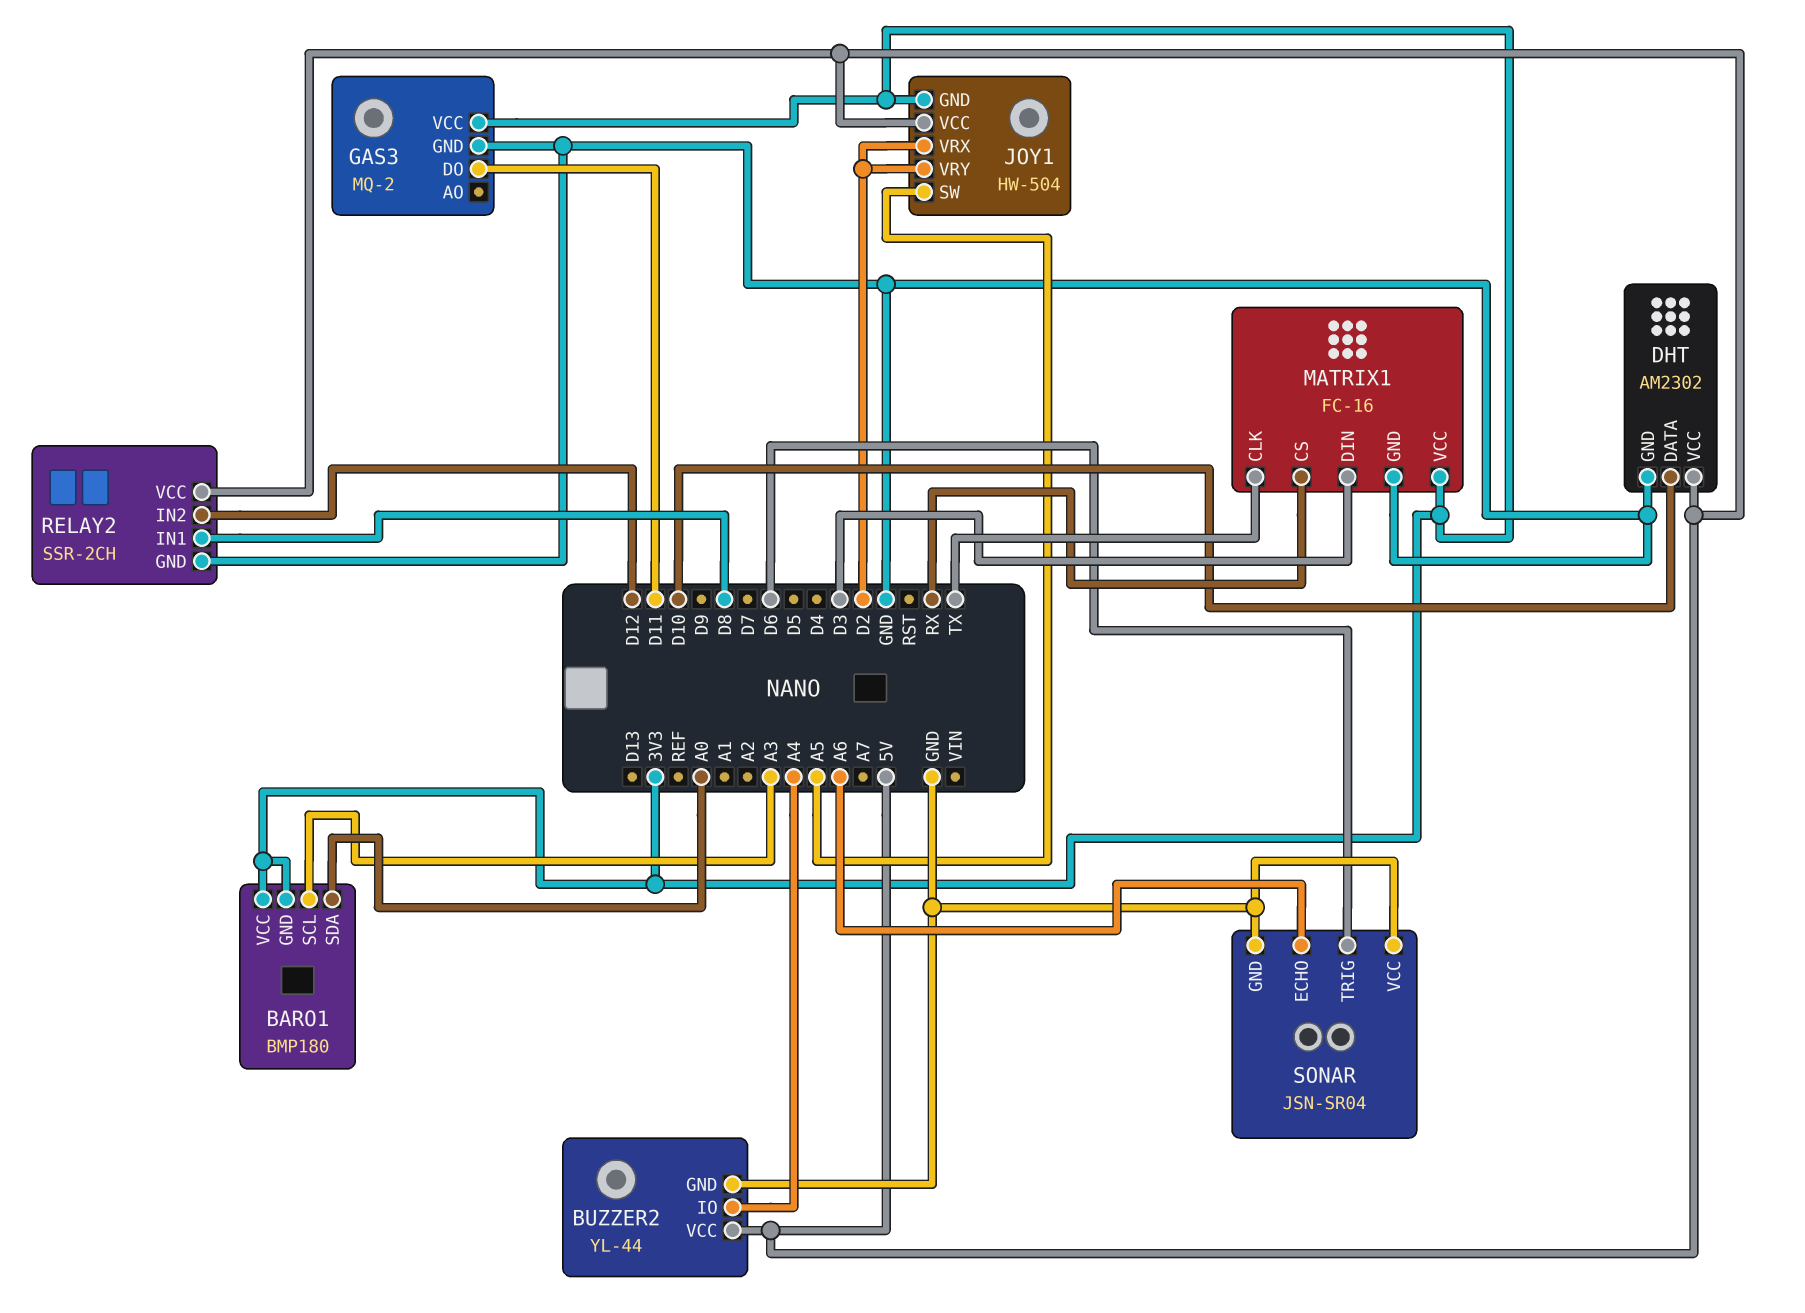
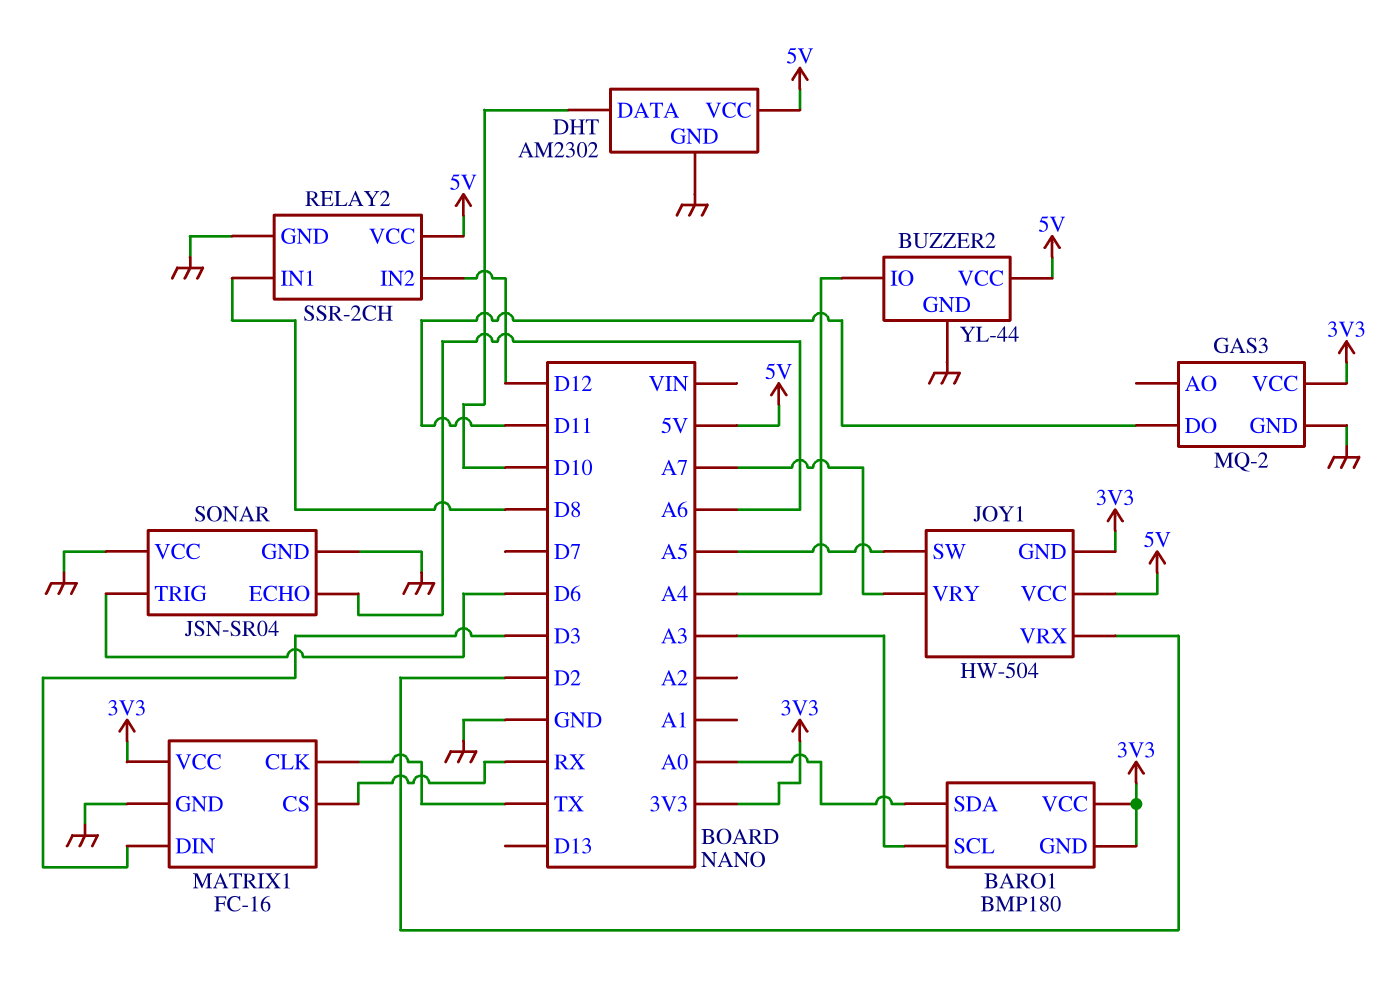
JOY1 pin VRY: D2 -> A7

